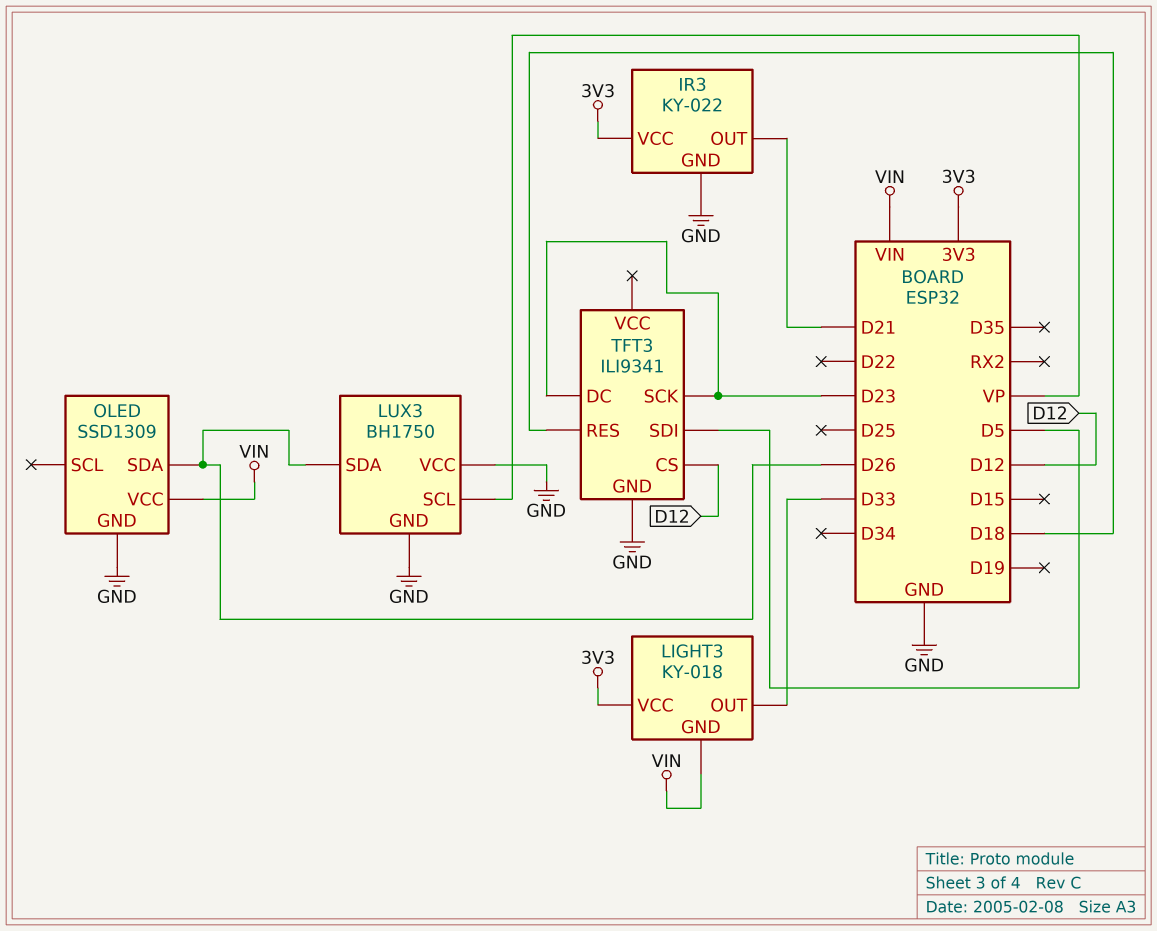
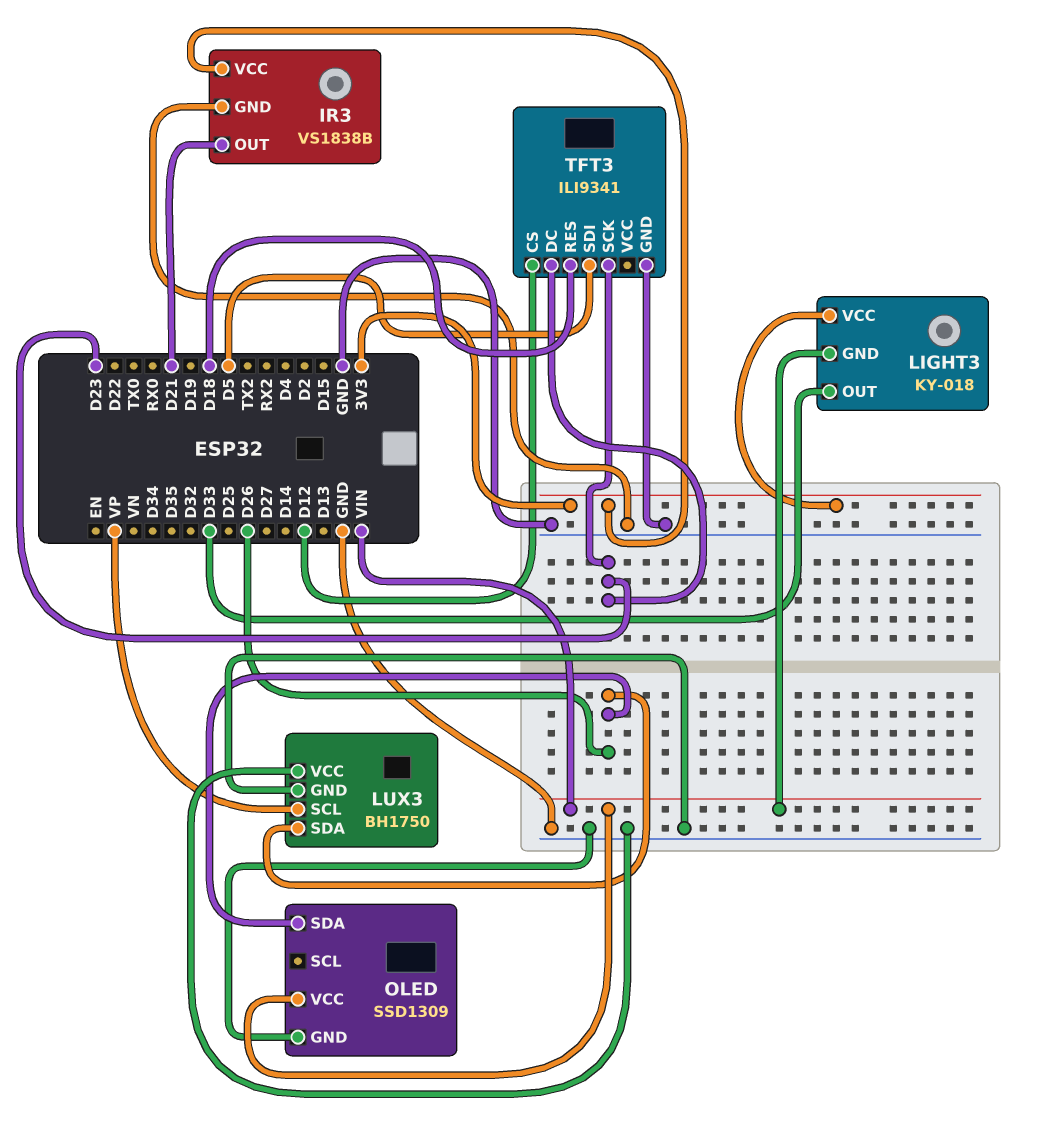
IR3: KY-022 -> VS1838B

